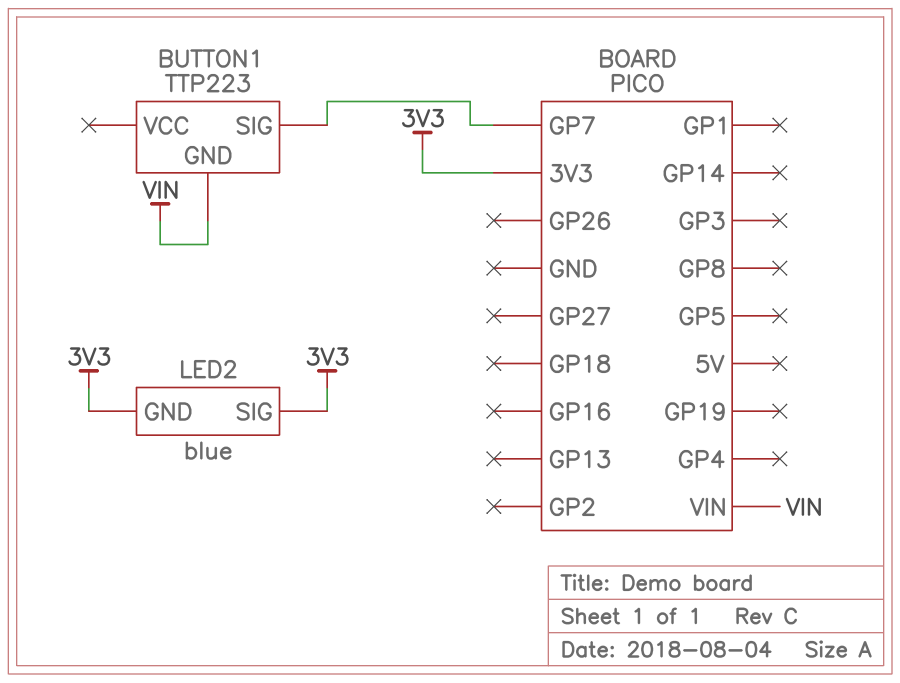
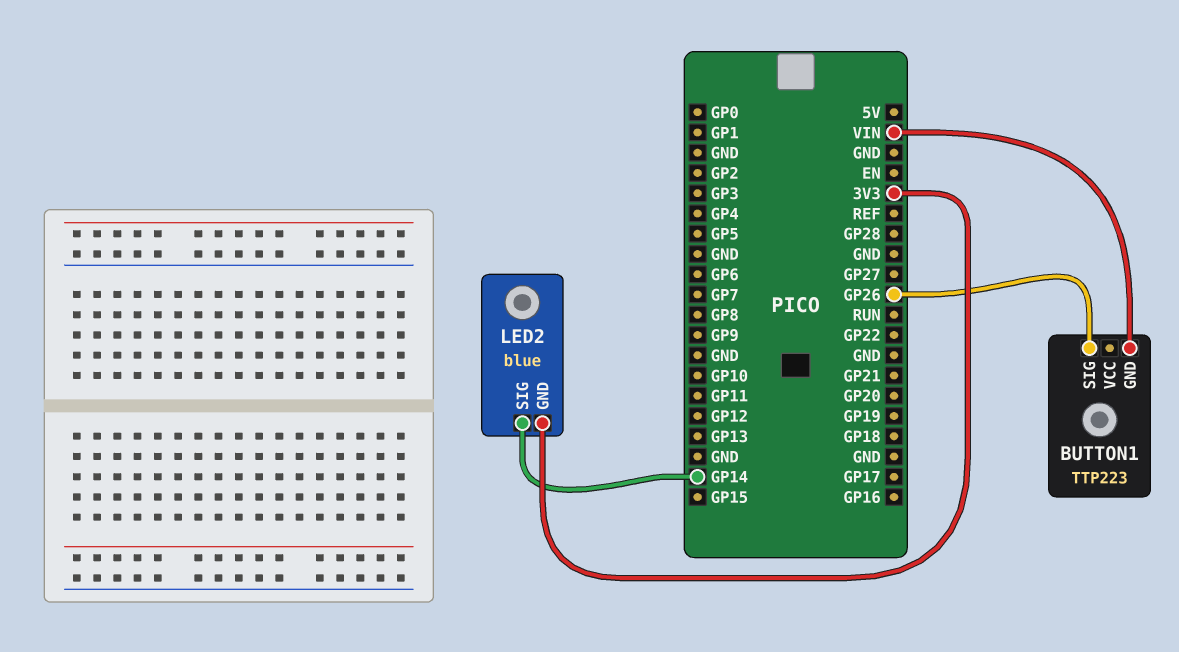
BUTTON1 pin SIG: GP7 -> GP26
LED2 pin SIG: 3V3 -> GP14

